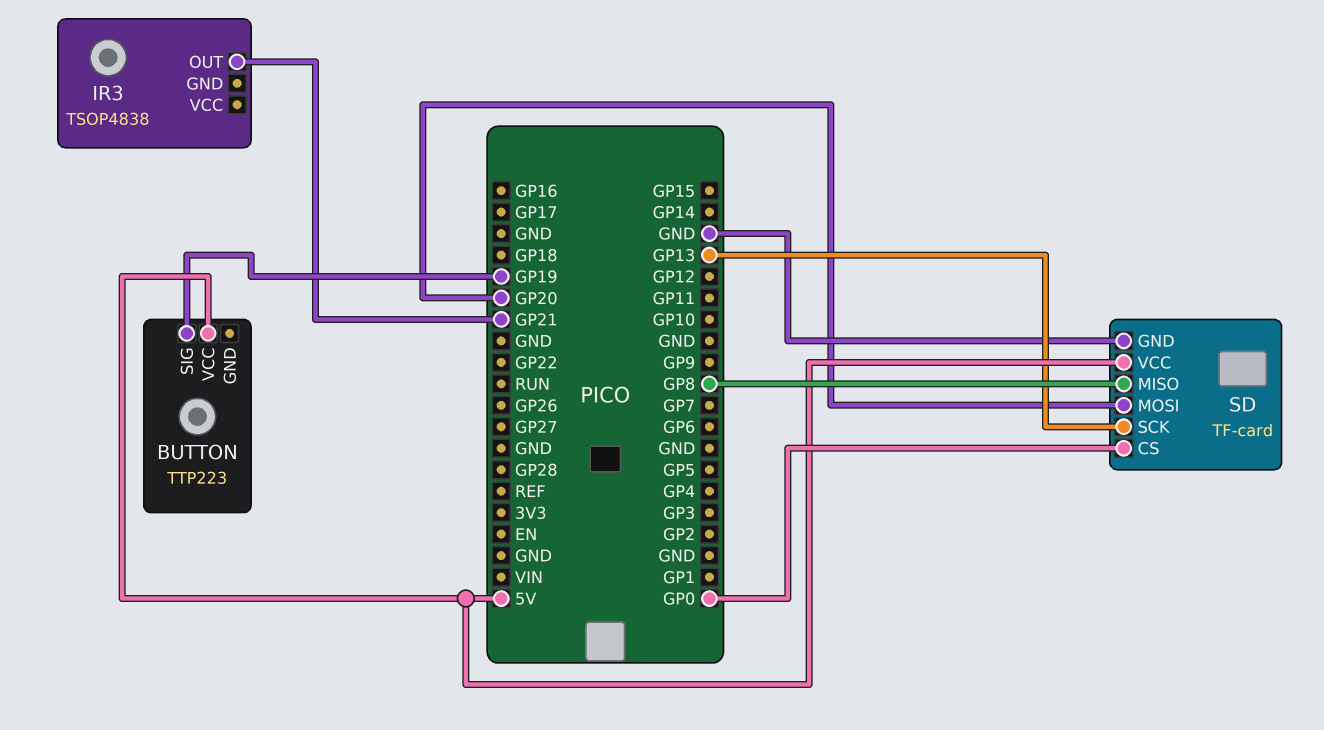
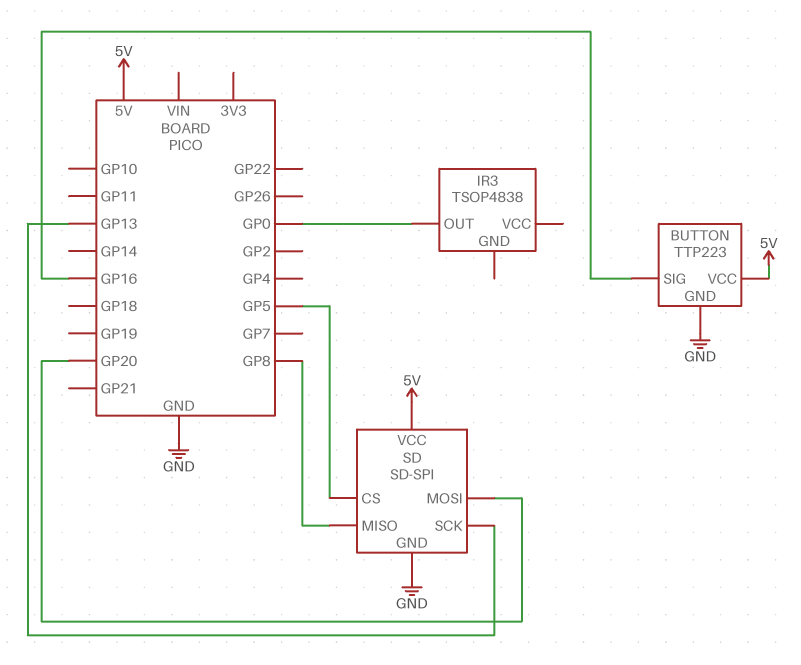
BUTTON pin GND: none -> GND
BUTTON pin SIG: GP19 -> GP16
IR3 pin OUT: GP21 -> GP0
SD: TF-card -> SD-SPI
SD pin CS: GP0 -> GP5

